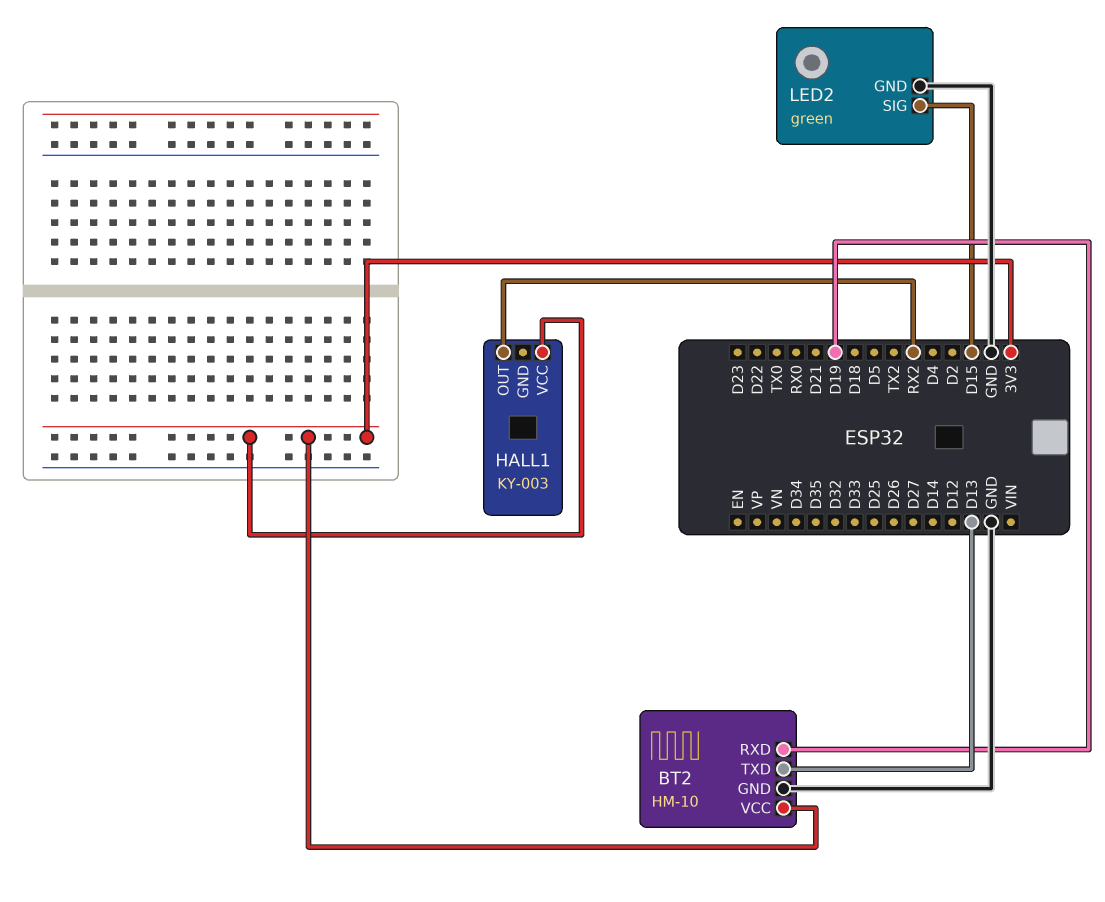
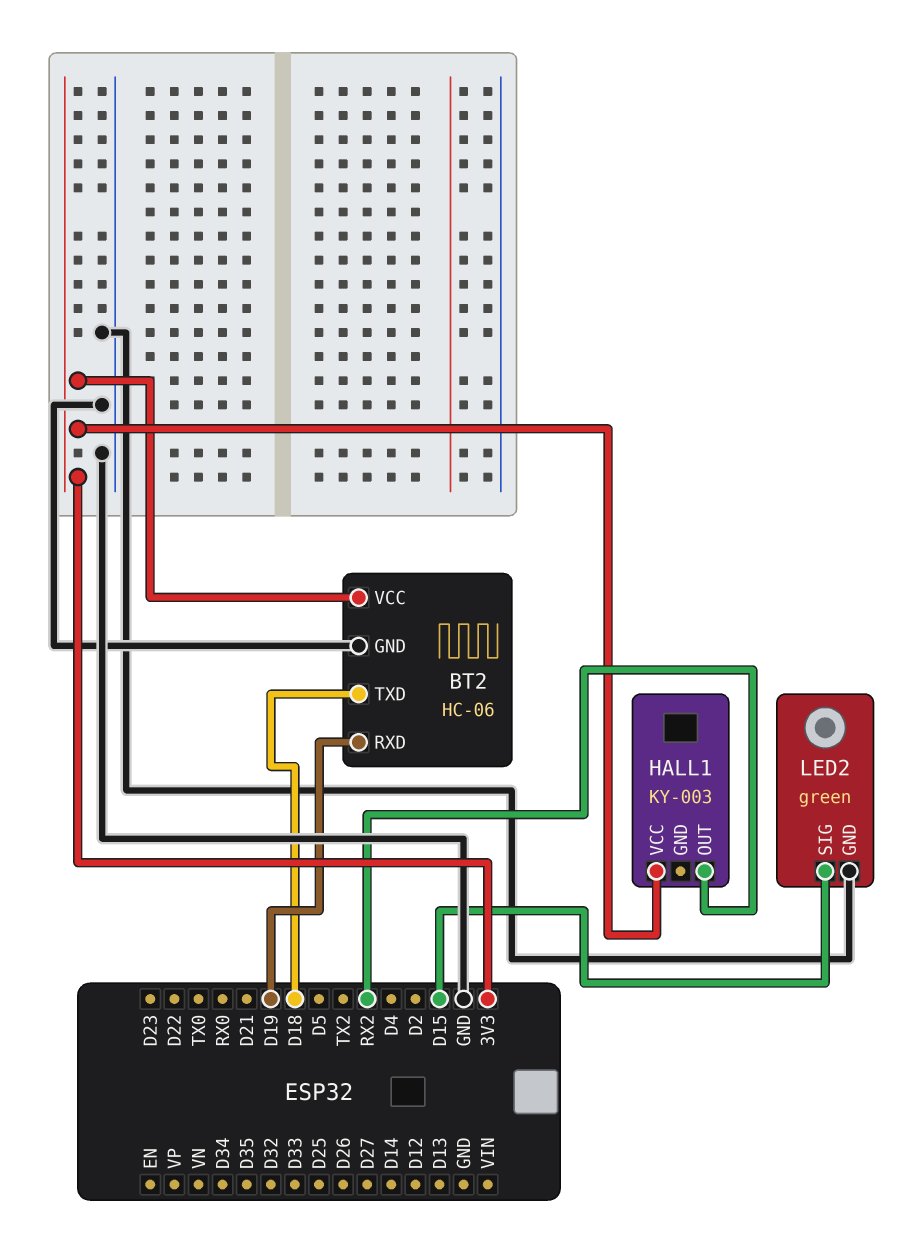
BT2: HM-10 -> HC-06
BT2 pin TXD: D13 -> D18

